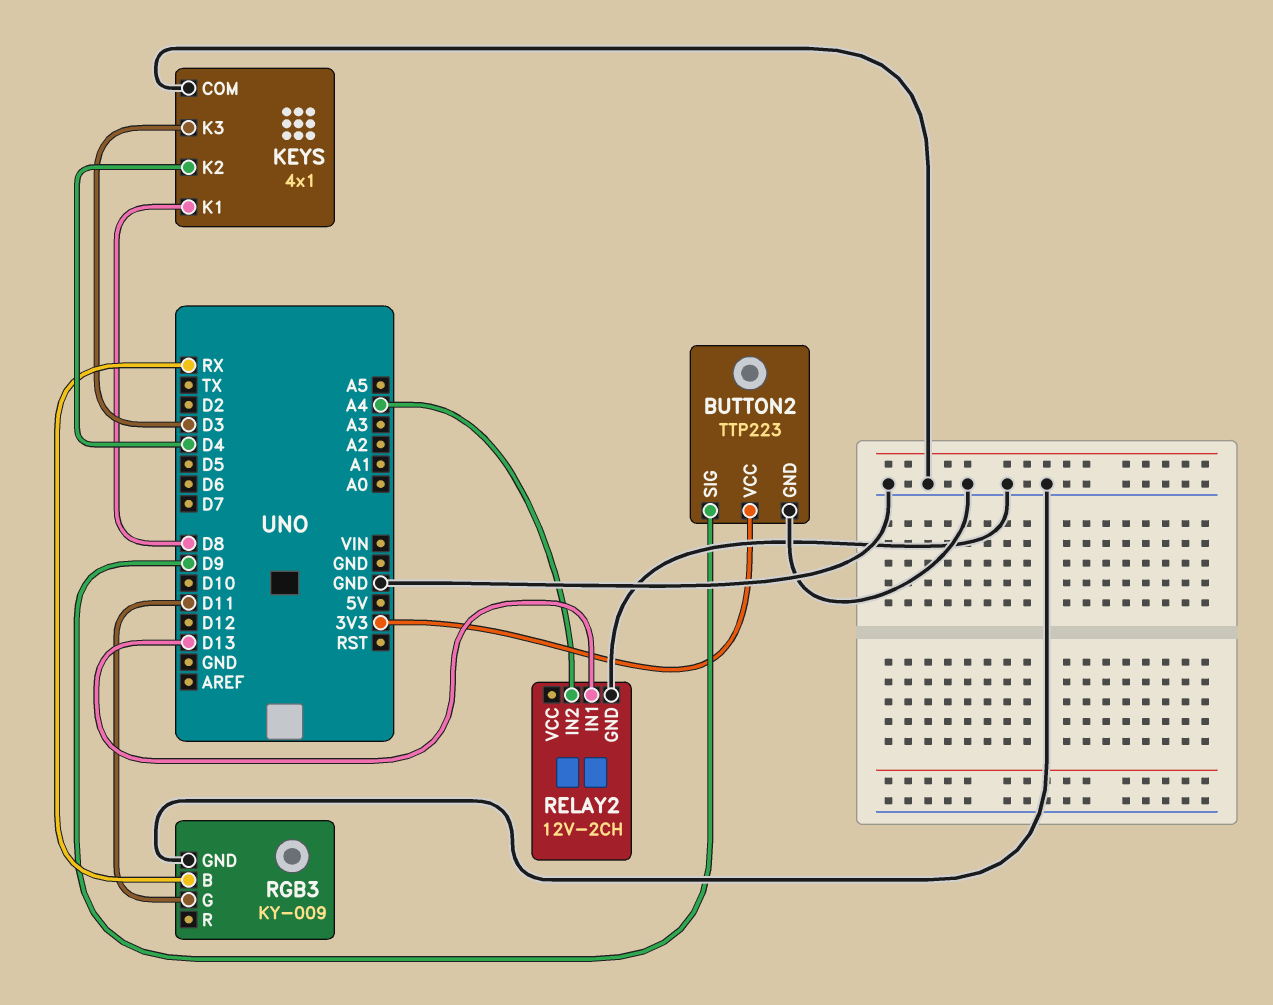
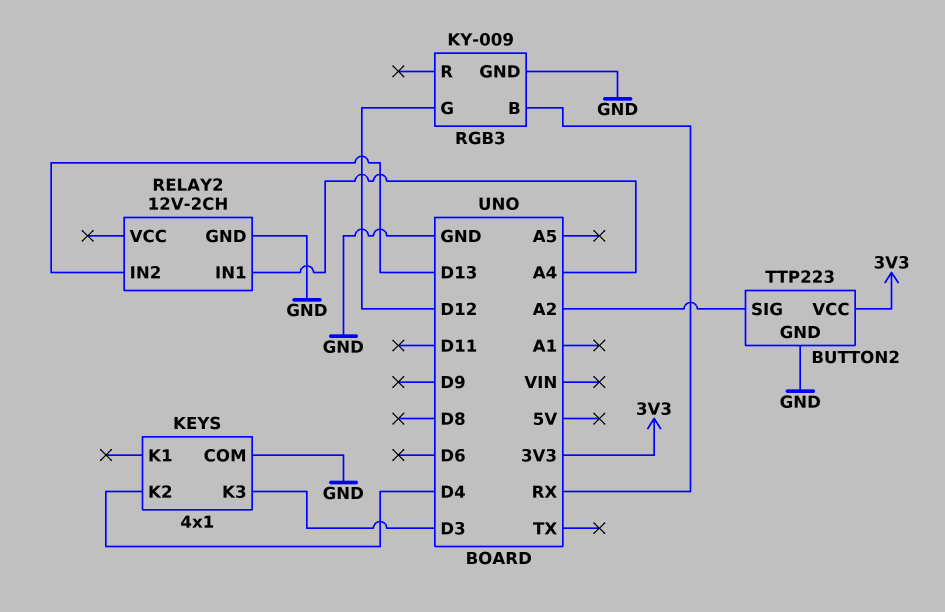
BUTTON2 pin SIG: D9 -> A2
KEYS pin K1: D8 -> none
RELAY2 pin IN1: D13 -> A4
RELAY2 pin IN2: A4 -> D13
RGB3 pin G: D11 -> D12

